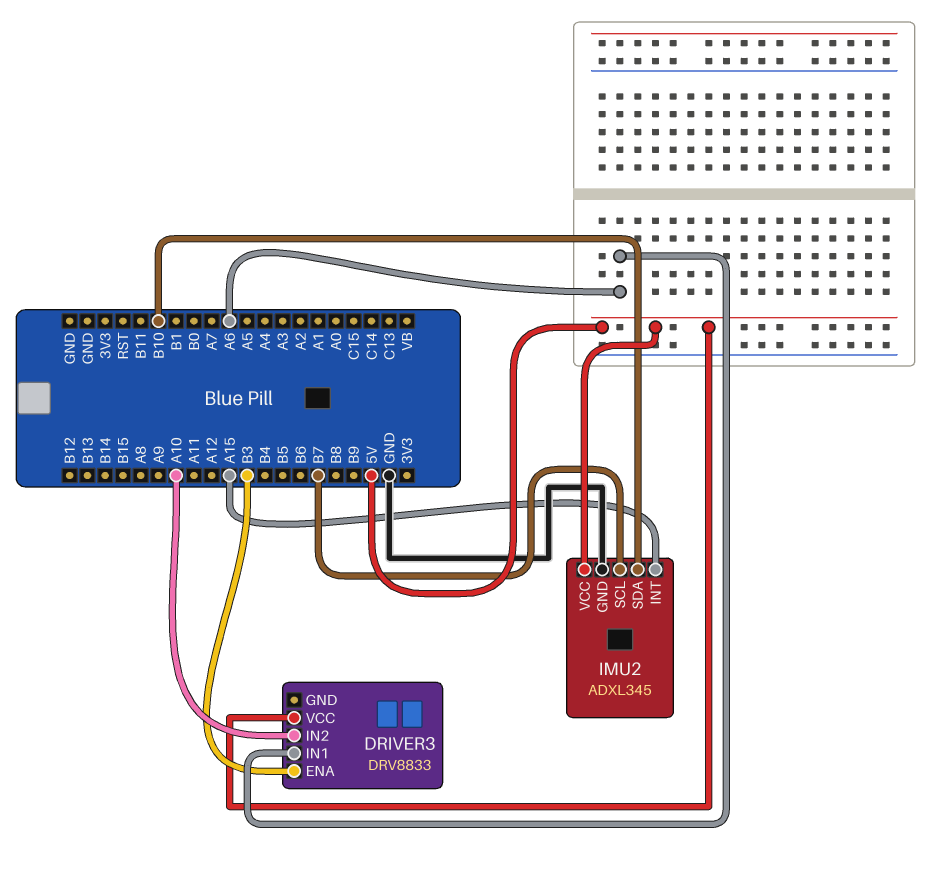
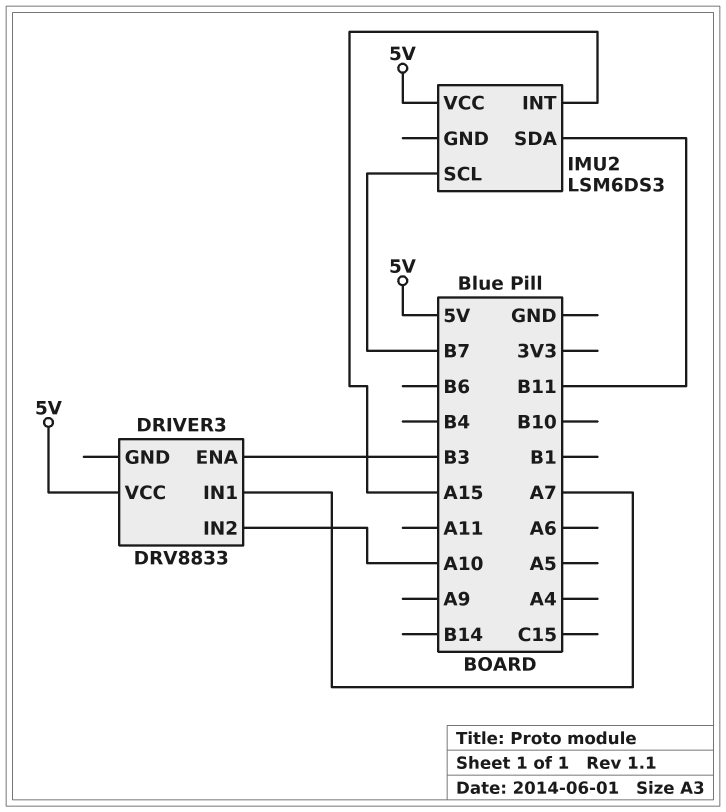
DRIVER3 pin IN1: A6 -> A7
IMU2: ADXL345 -> LSM6DS3
IMU2 pin GND: GND -> none
IMU2 pin SDA: B10 -> B11

